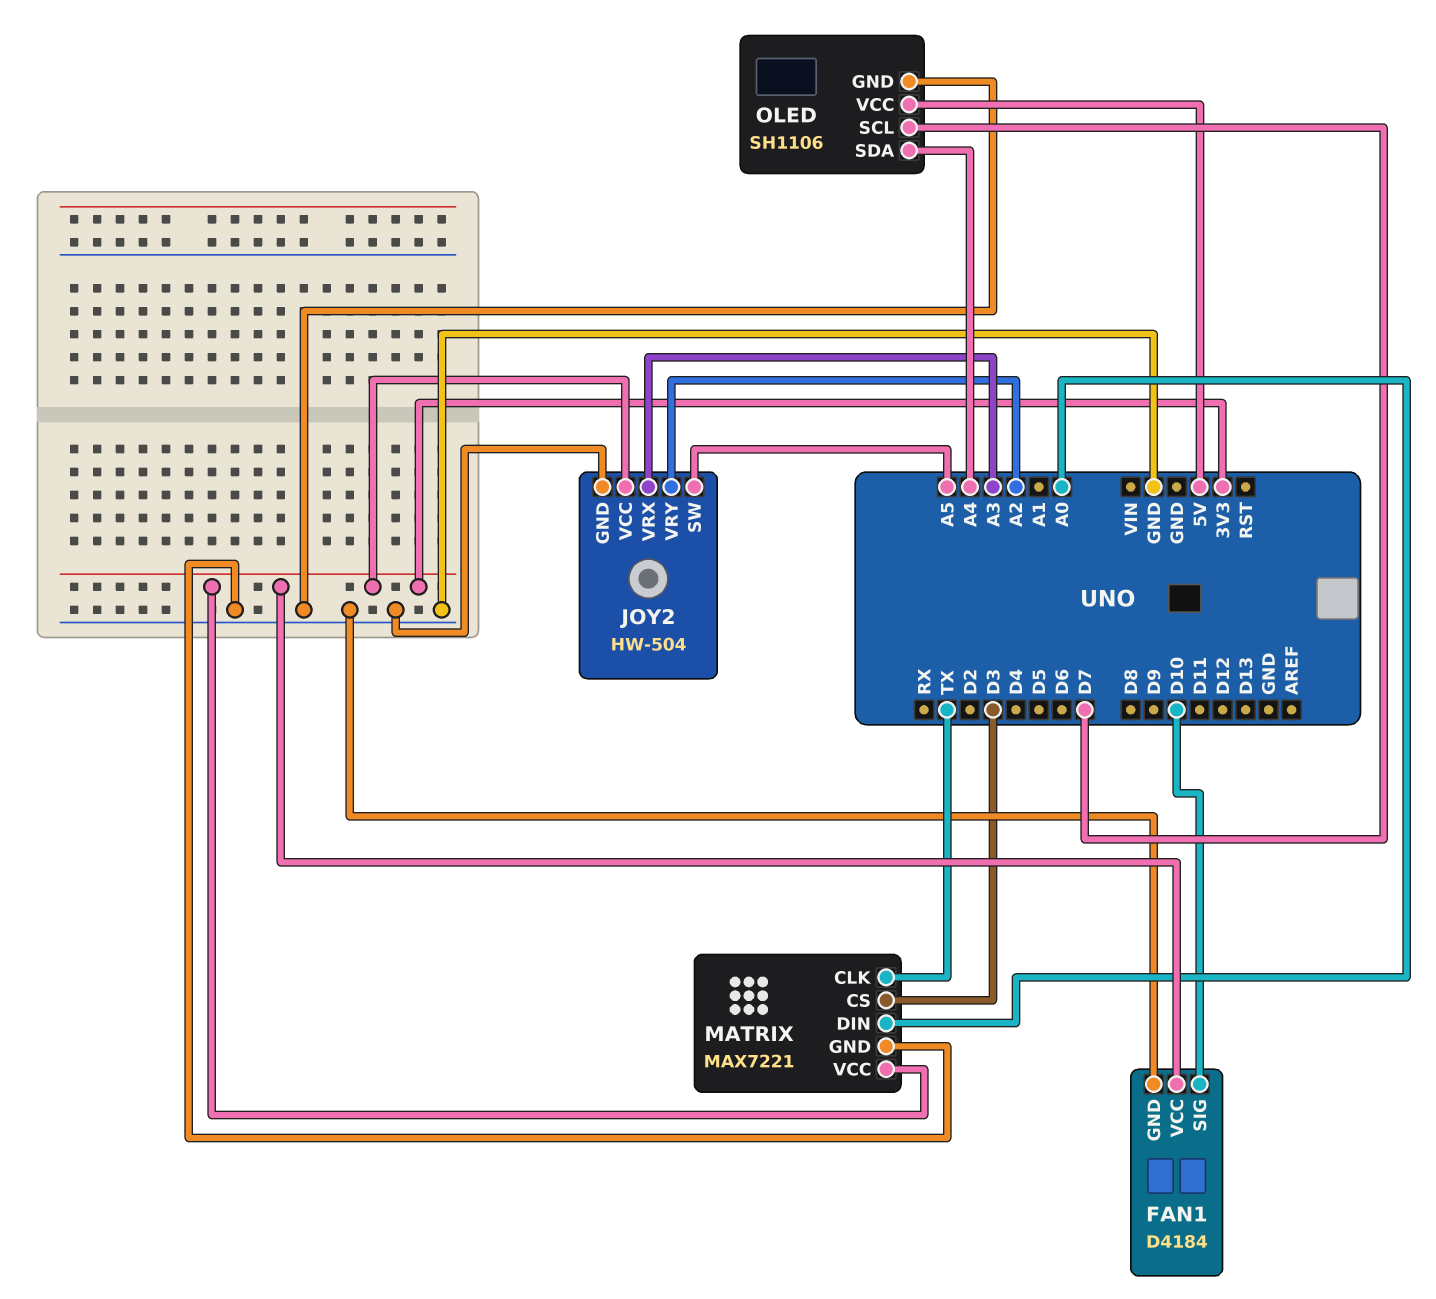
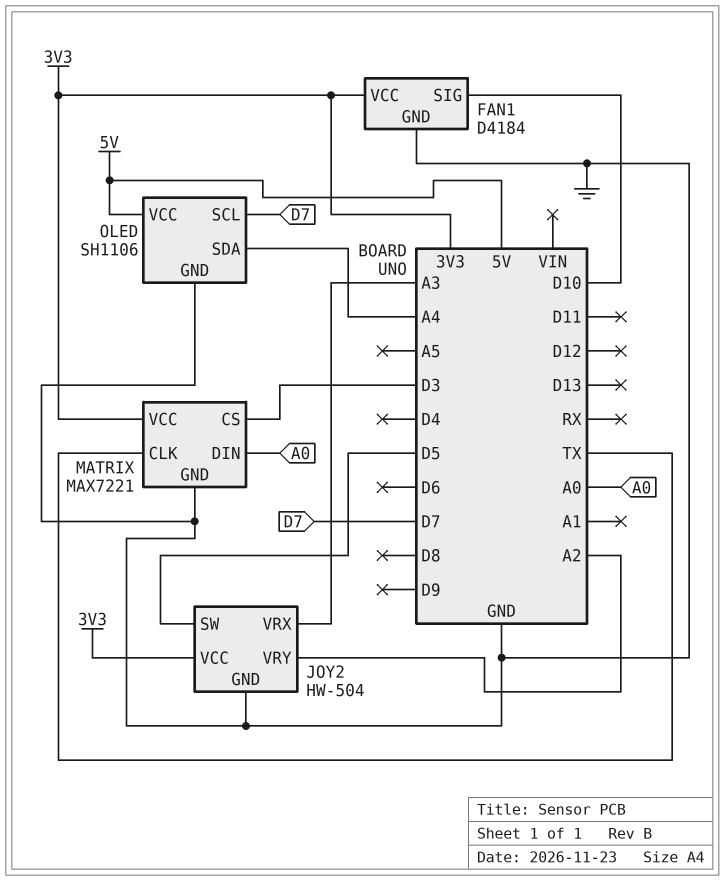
JOY2 pin SW: A5 -> D5

